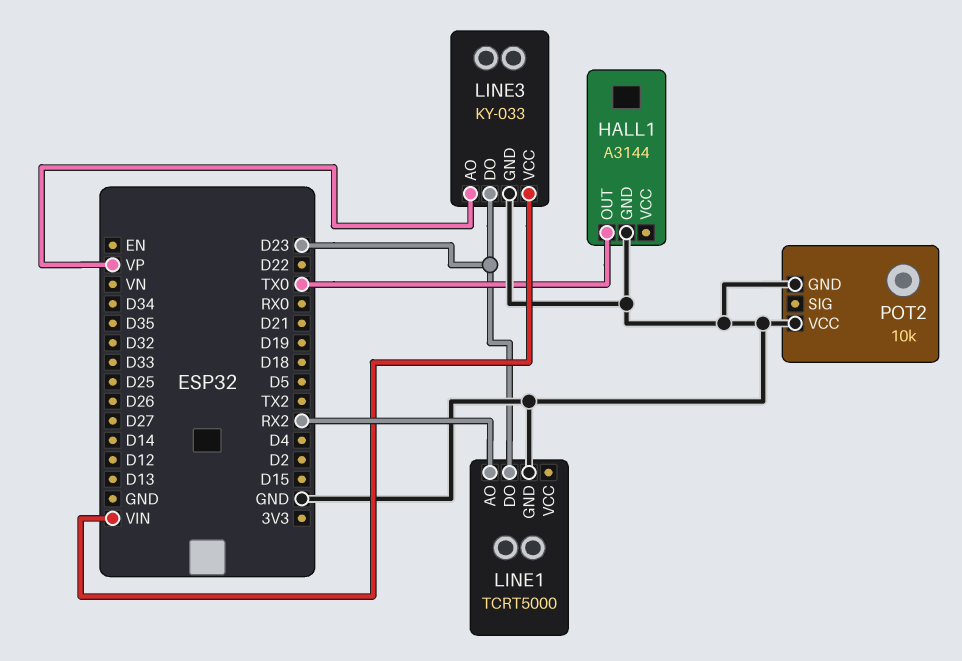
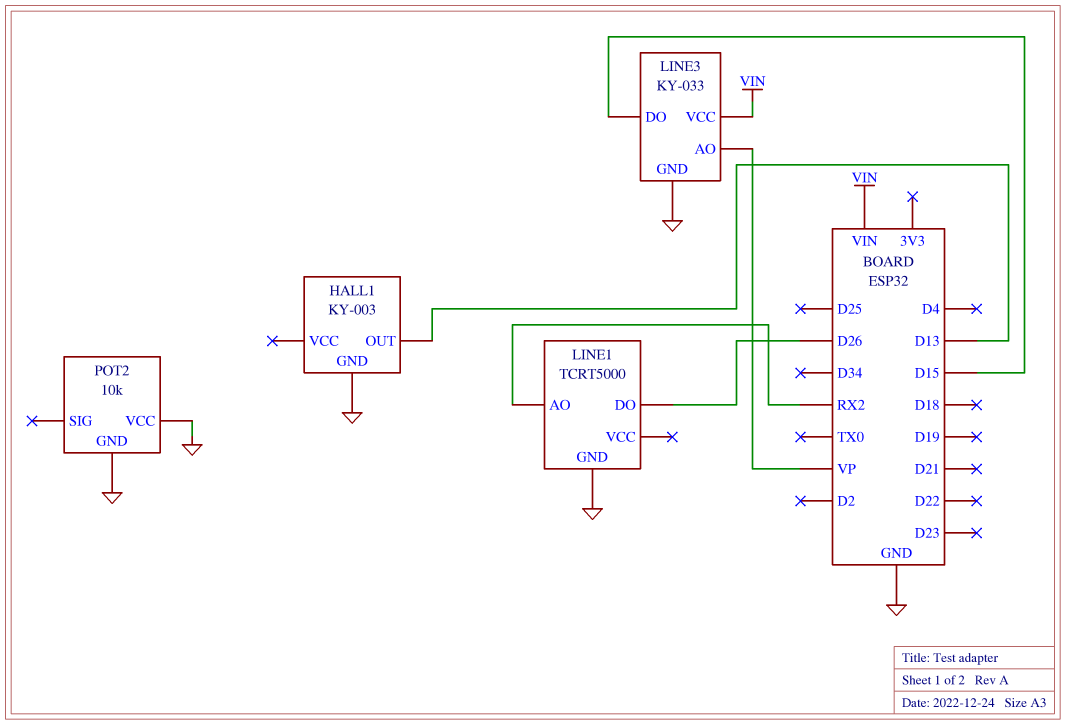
HALL1: A3144 -> KY-003
HALL1 pin OUT: TX0 -> D13
LINE1 pin DO: D23 -> D26
LINE3 pin DO: D23 -> D15

